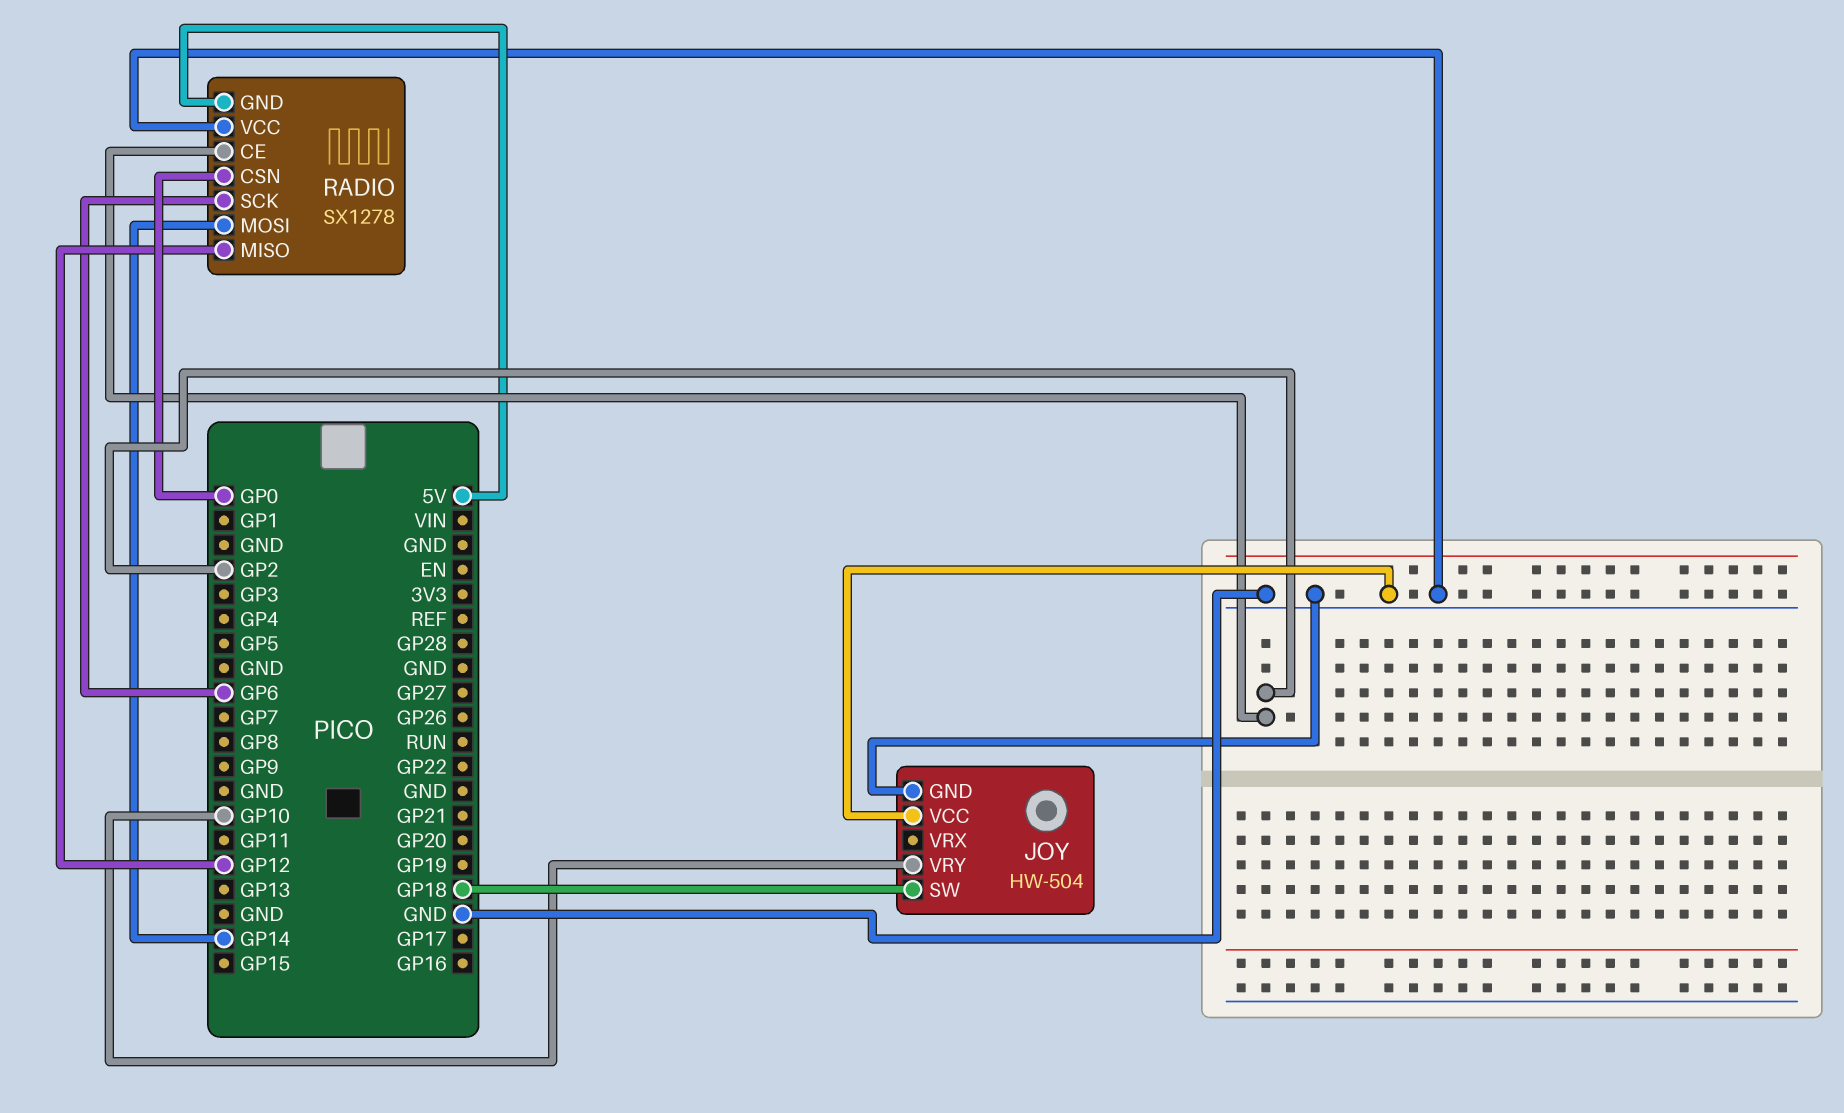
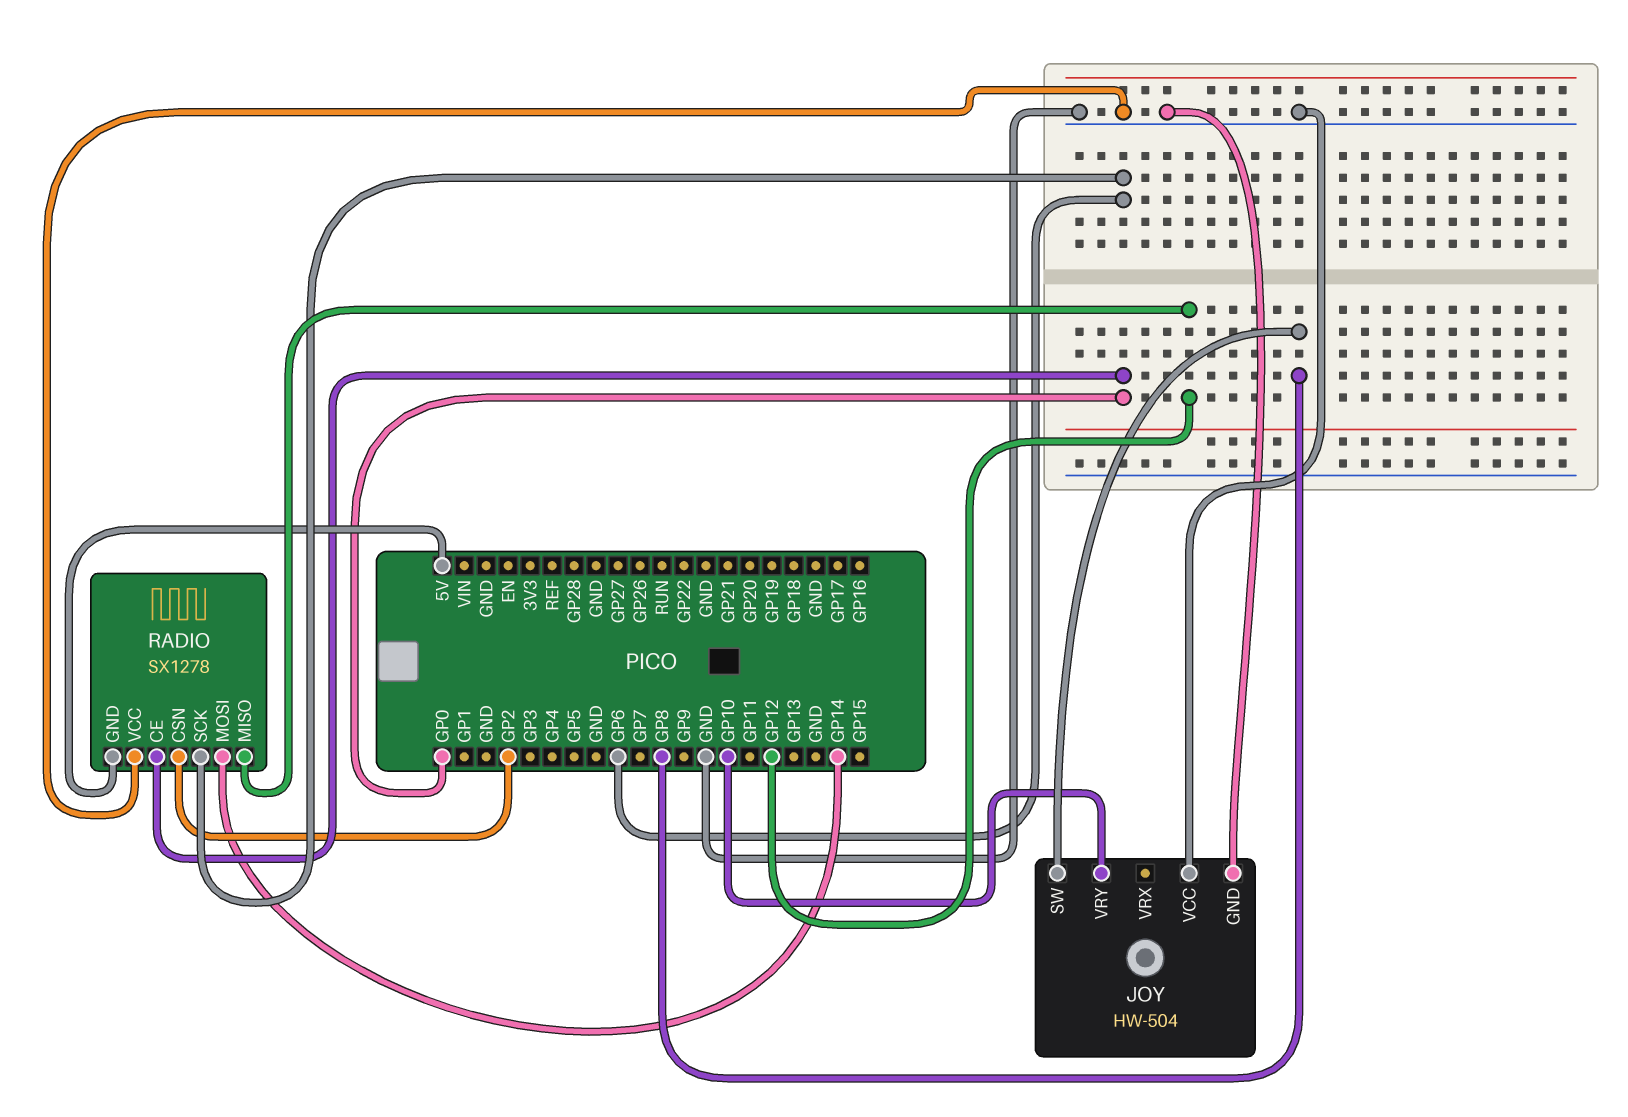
JOY pin SW: GP18 -> GP8
RADIO pin CE: GP2 -> GP0
RADIO pin CSN: GP0 -> GP2

